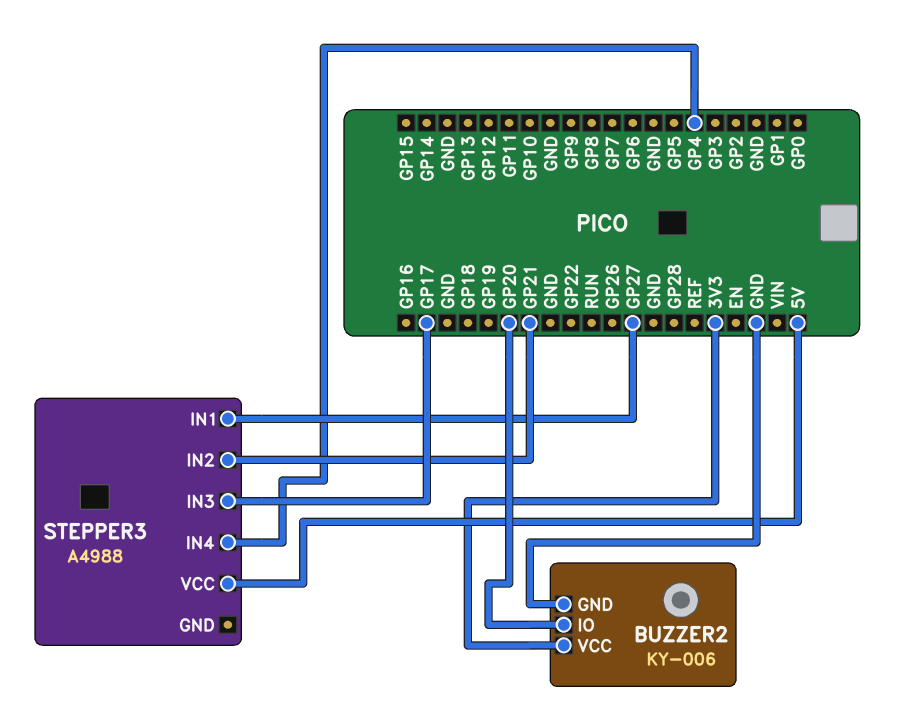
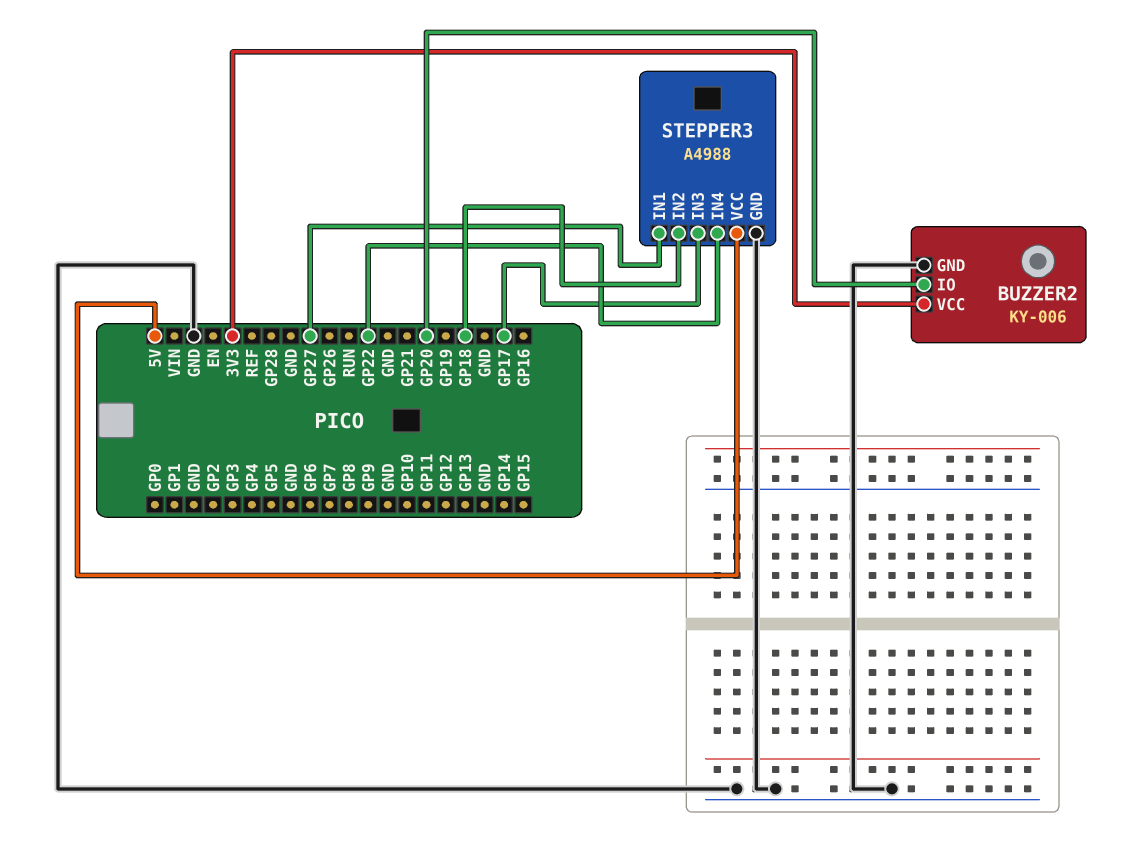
STEPPER3 pin GND: none -> GND
STEPPER3 pin IN2: GP21 -> GP18
STEPPER3 pin IN4: GP4 -> GP22

